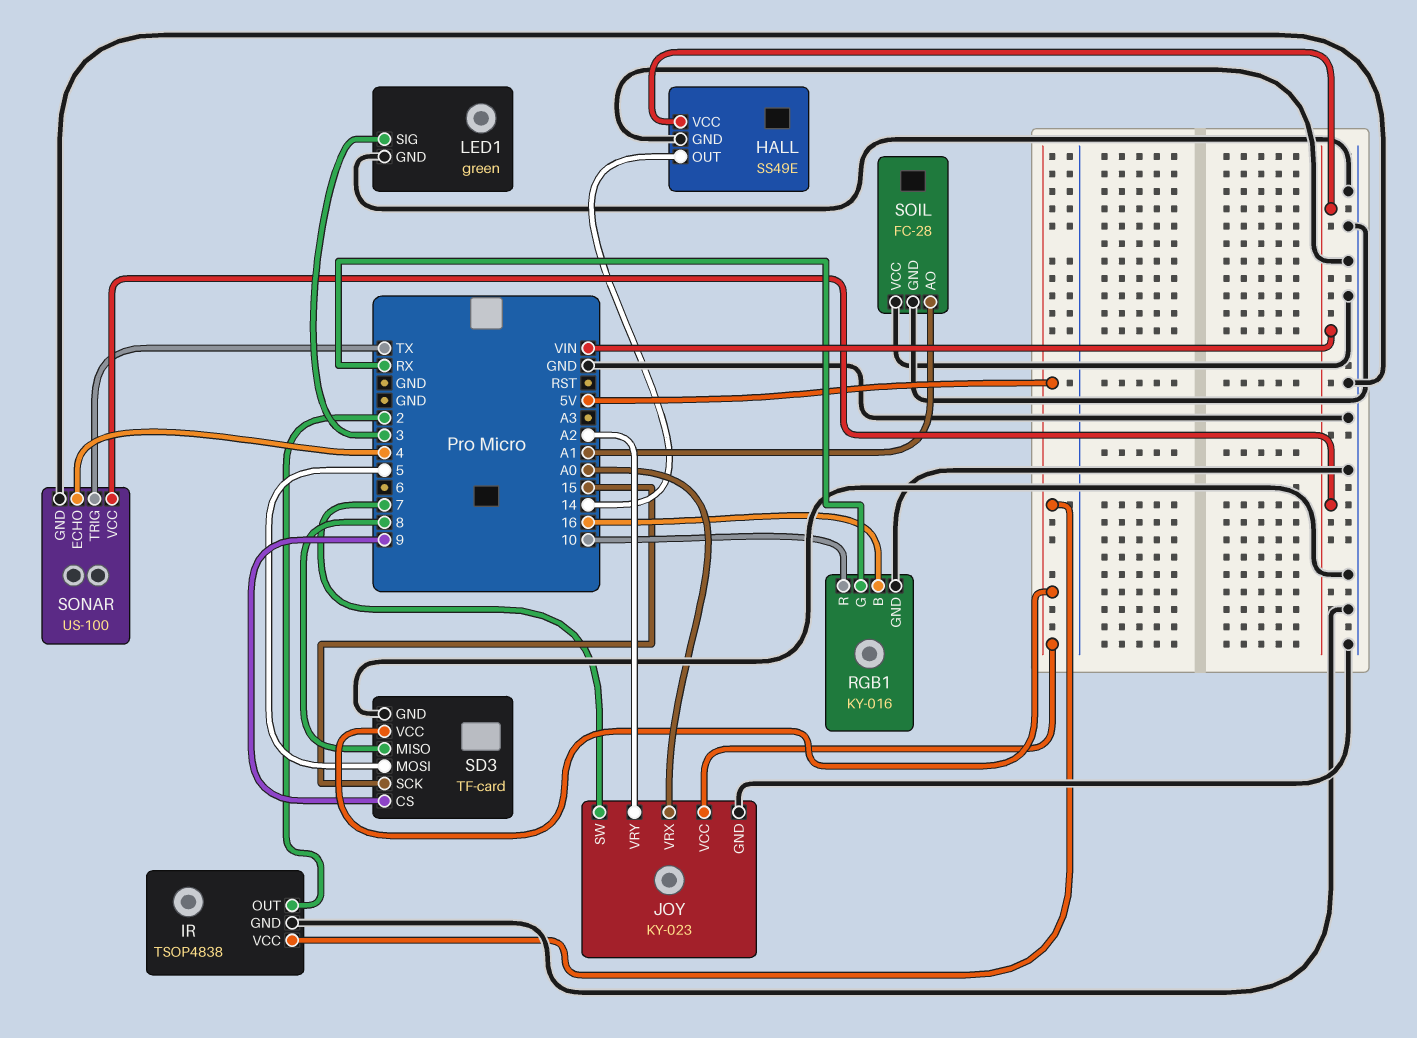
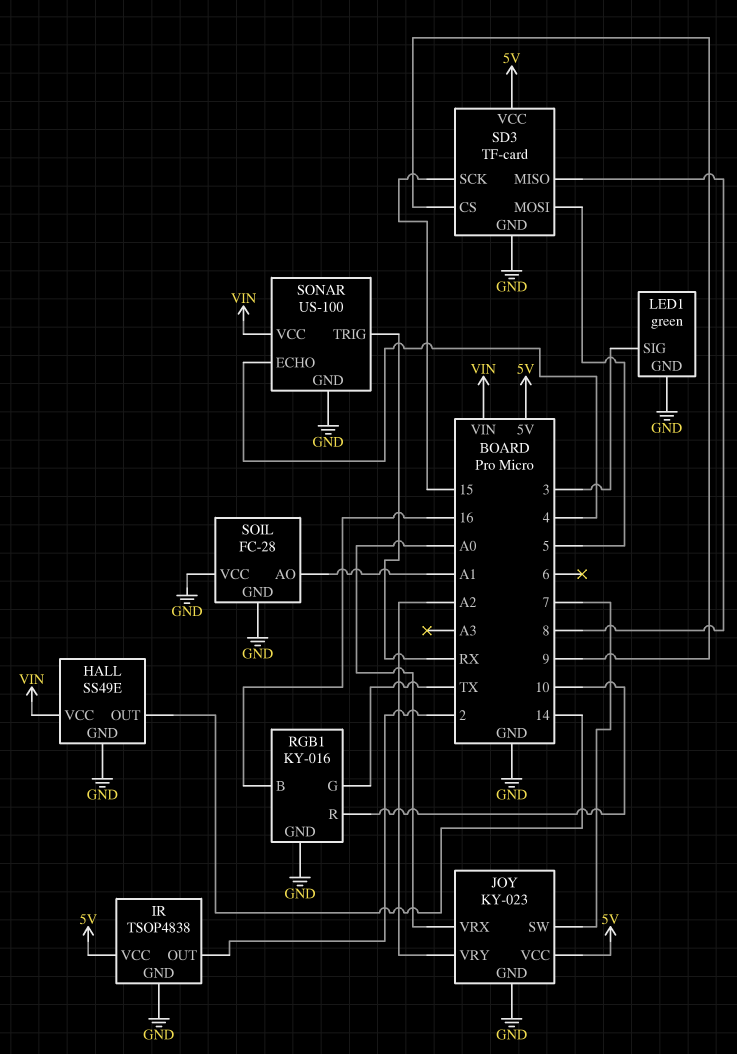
RGB1 pin G: RX -> TX
SONAR pin TRIG: TX -> RX

